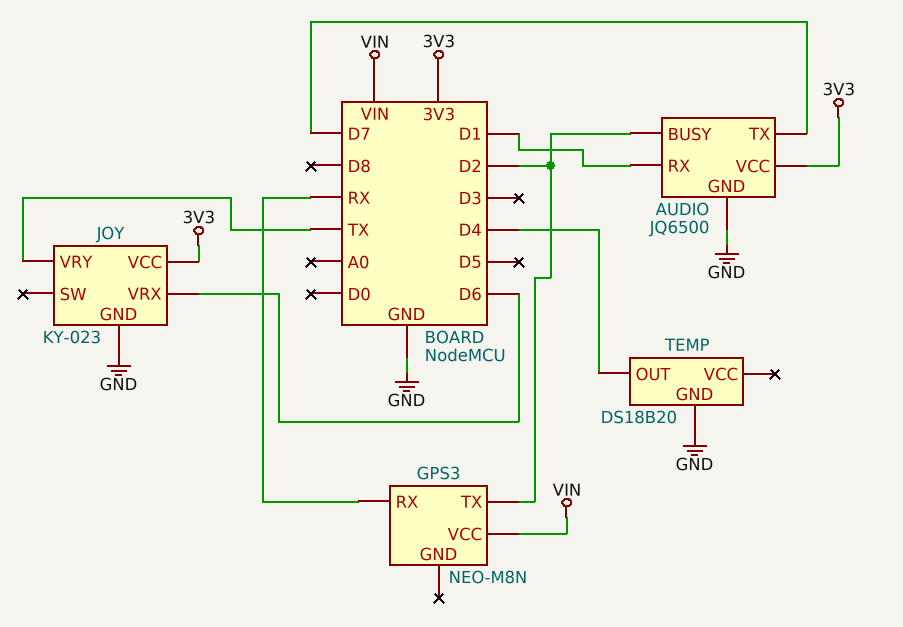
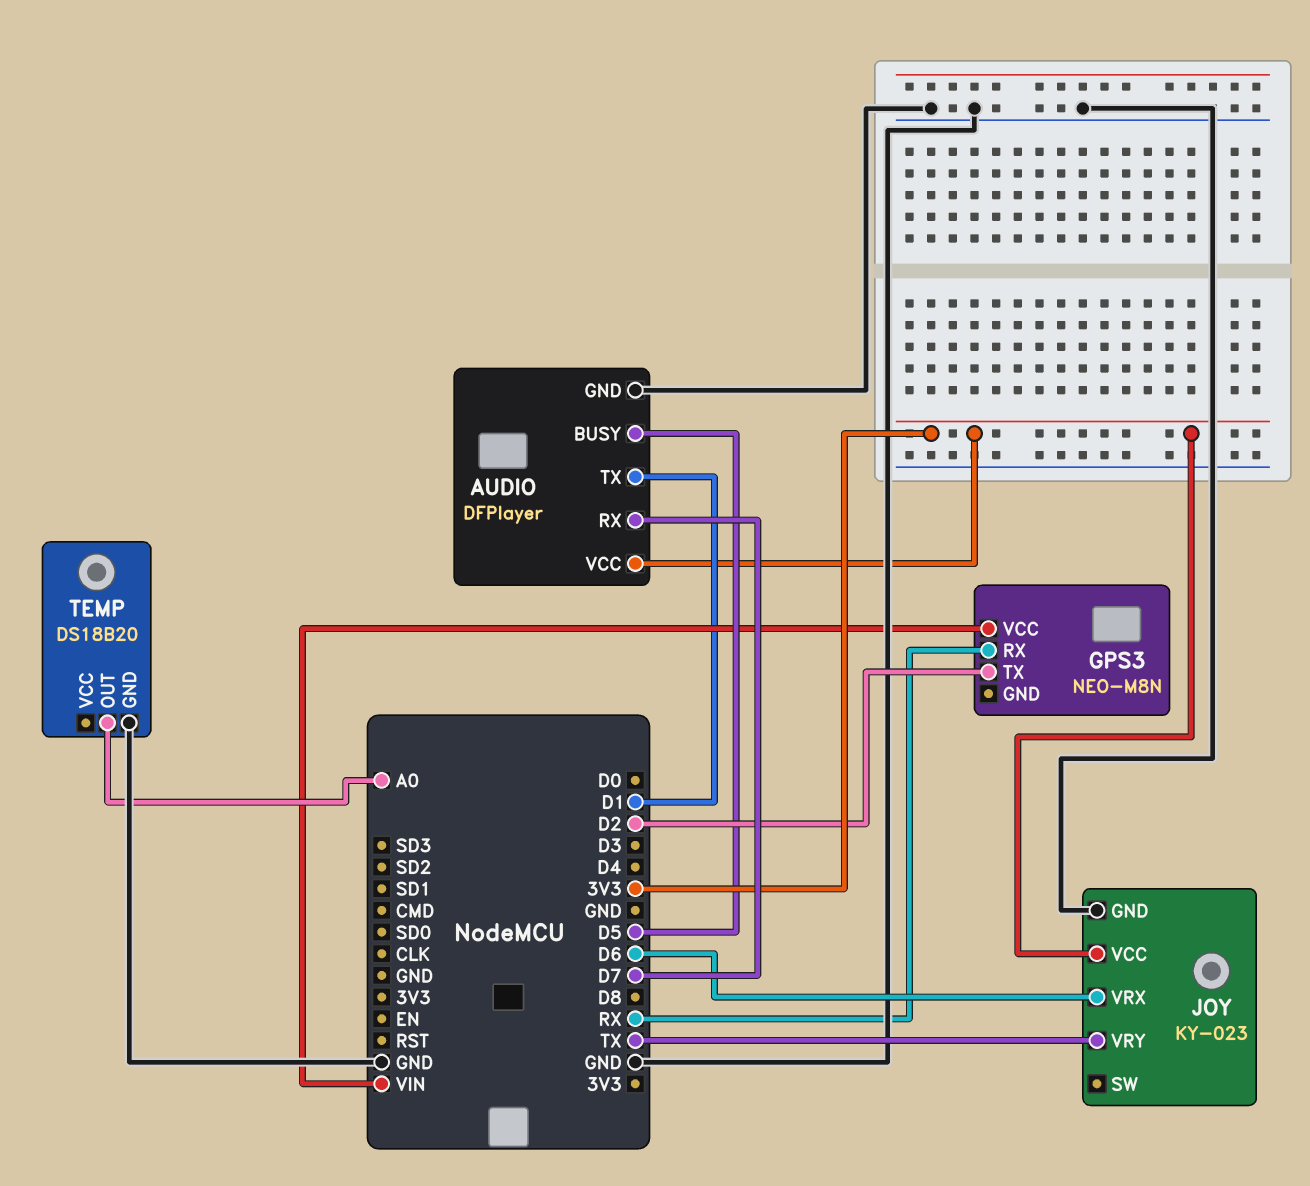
AUDIO: JQ6500 -> DFPlayer
AUDIO pin BUSY: D2 -> D5
AUDIO pin RX: D1 -> D7
AUDIO pin TX: D7 -> D1
TEMP pin OUT: D4 -> A0

